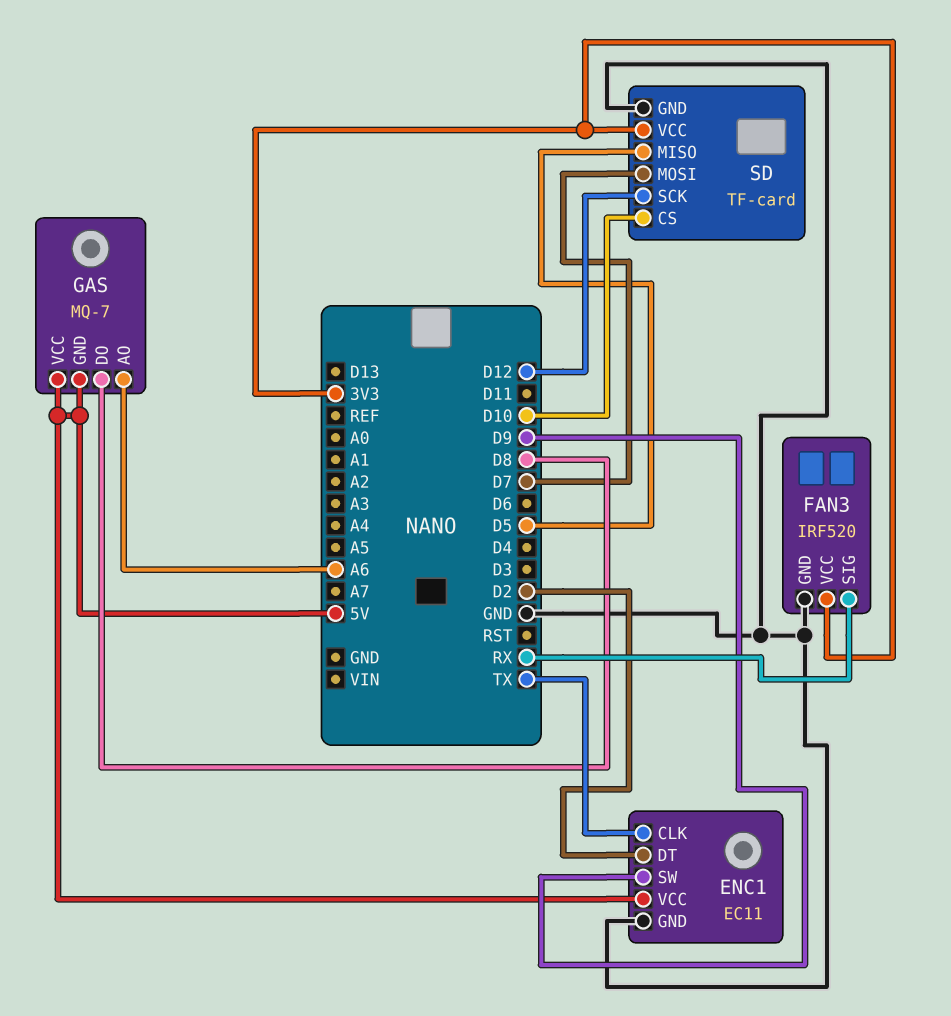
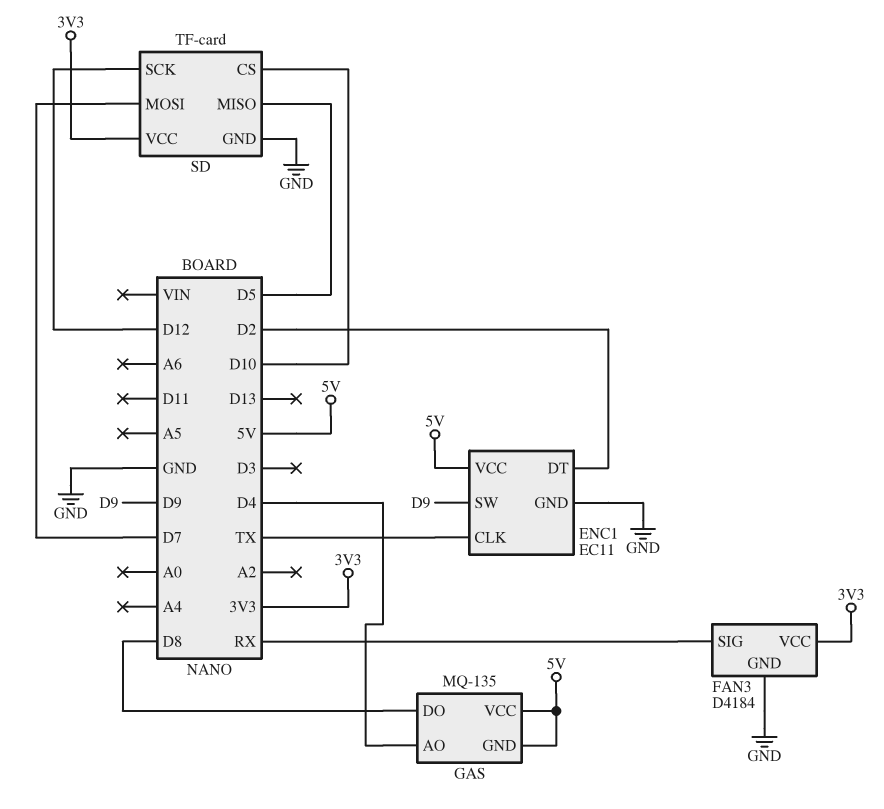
FAN3: IRF520 -> D4184
GAS: MQ-7 -> MQ-135
GAS pin AO: A6 -> D4

